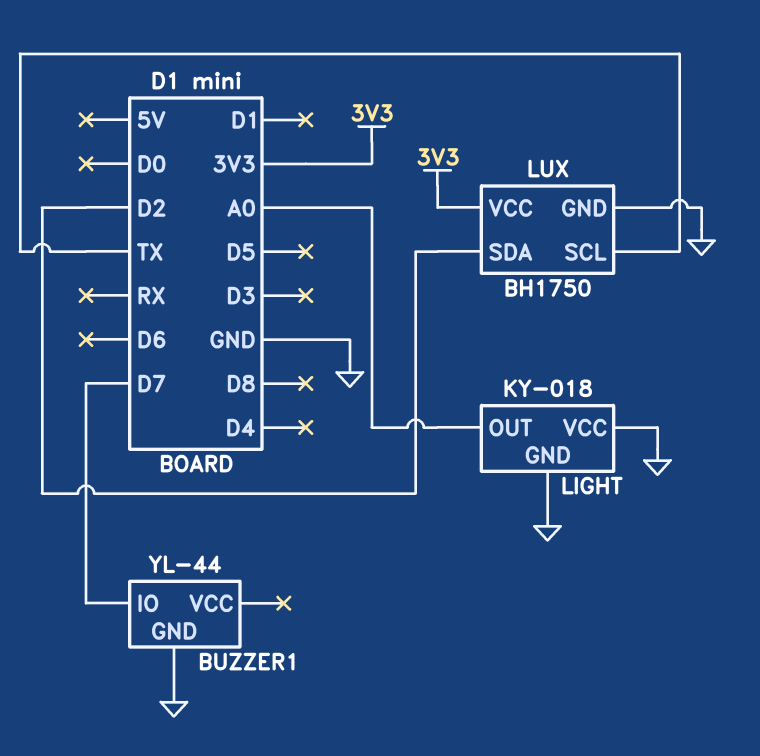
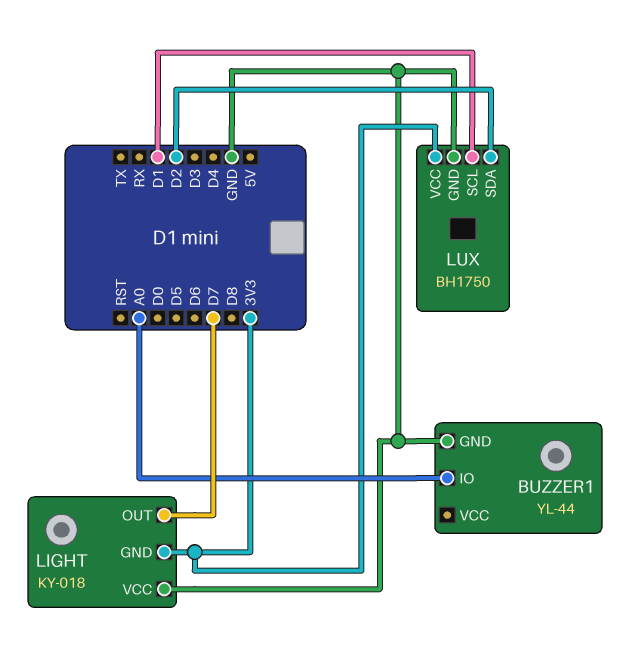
BUZZER1 pin IO: D7 -> A0
LIGHT pin GND: GND -> 3V3
LIGHT pin OUT: A0 -> D7
LUX pin SCL: TX -> D1

